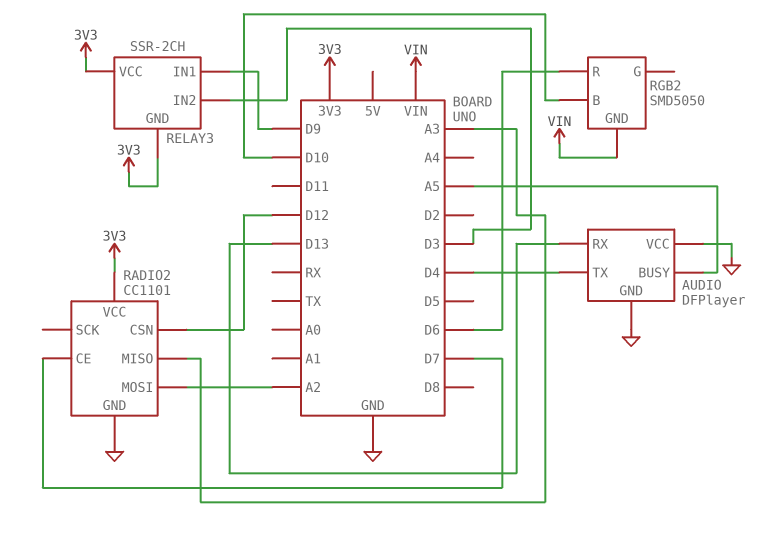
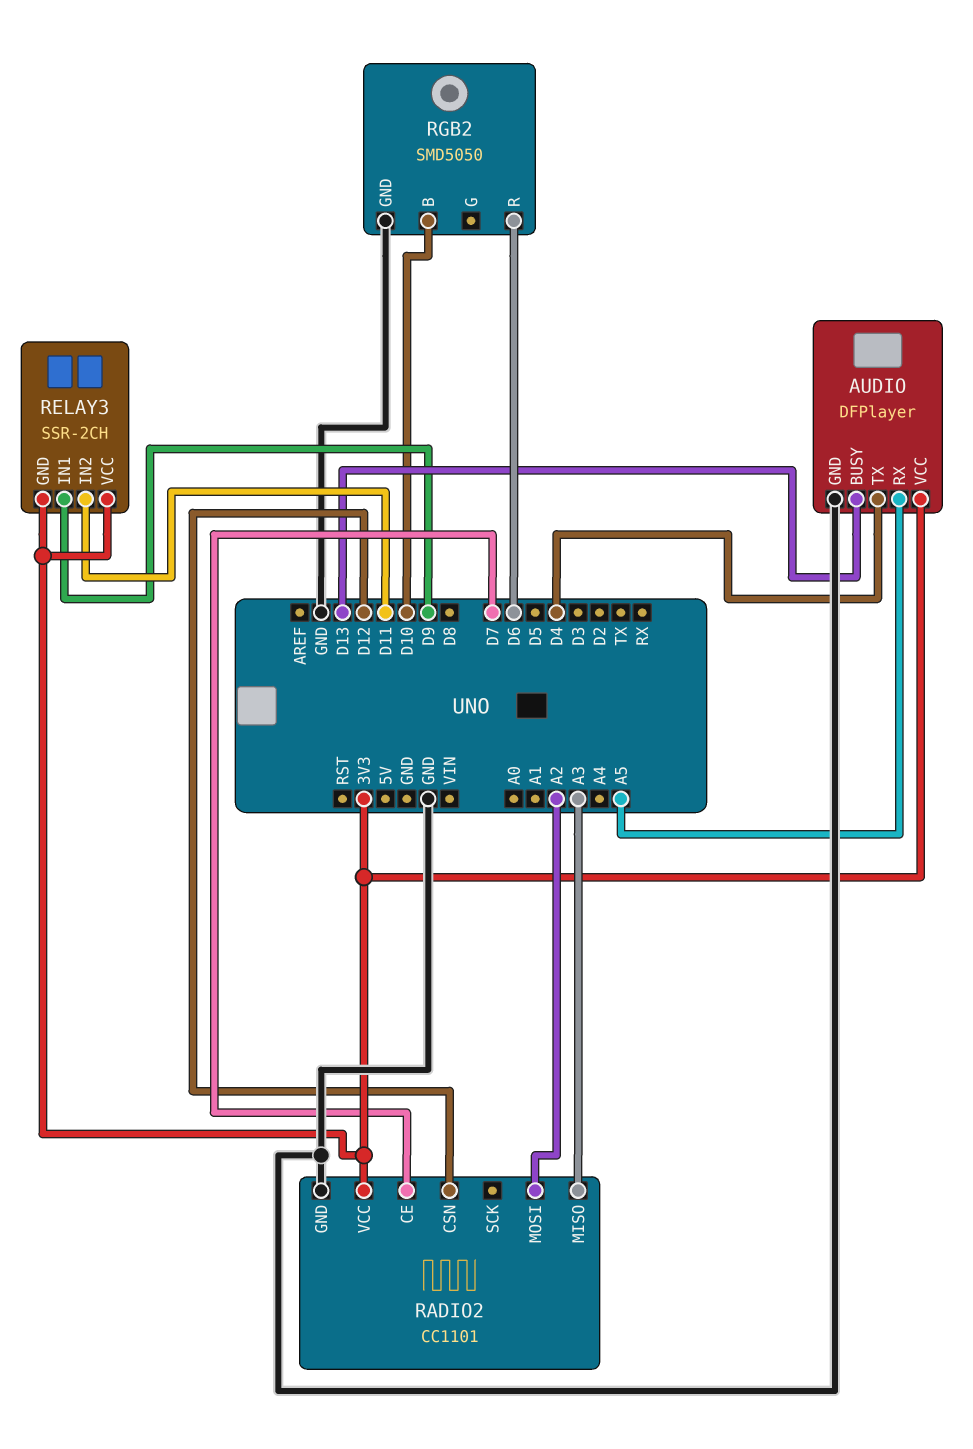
AUDIO pin BUSY: A5 -> D13
AUDIO pin RX: D13 -> A5
AUDIO pin VCC: GND -> 3V3
RELAY3 pin IN2: D3 -> D11
RGB2 pin GND: VIN -> GND

